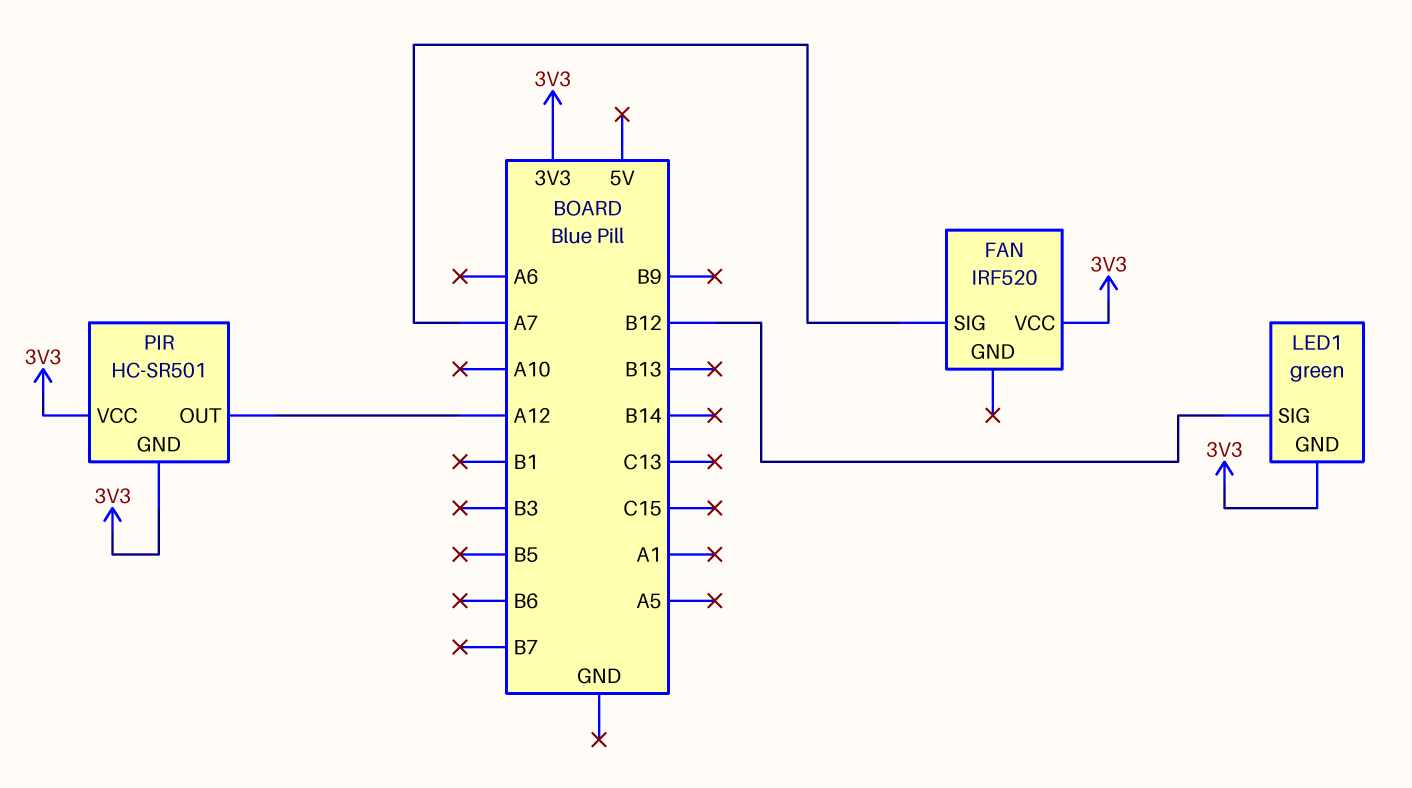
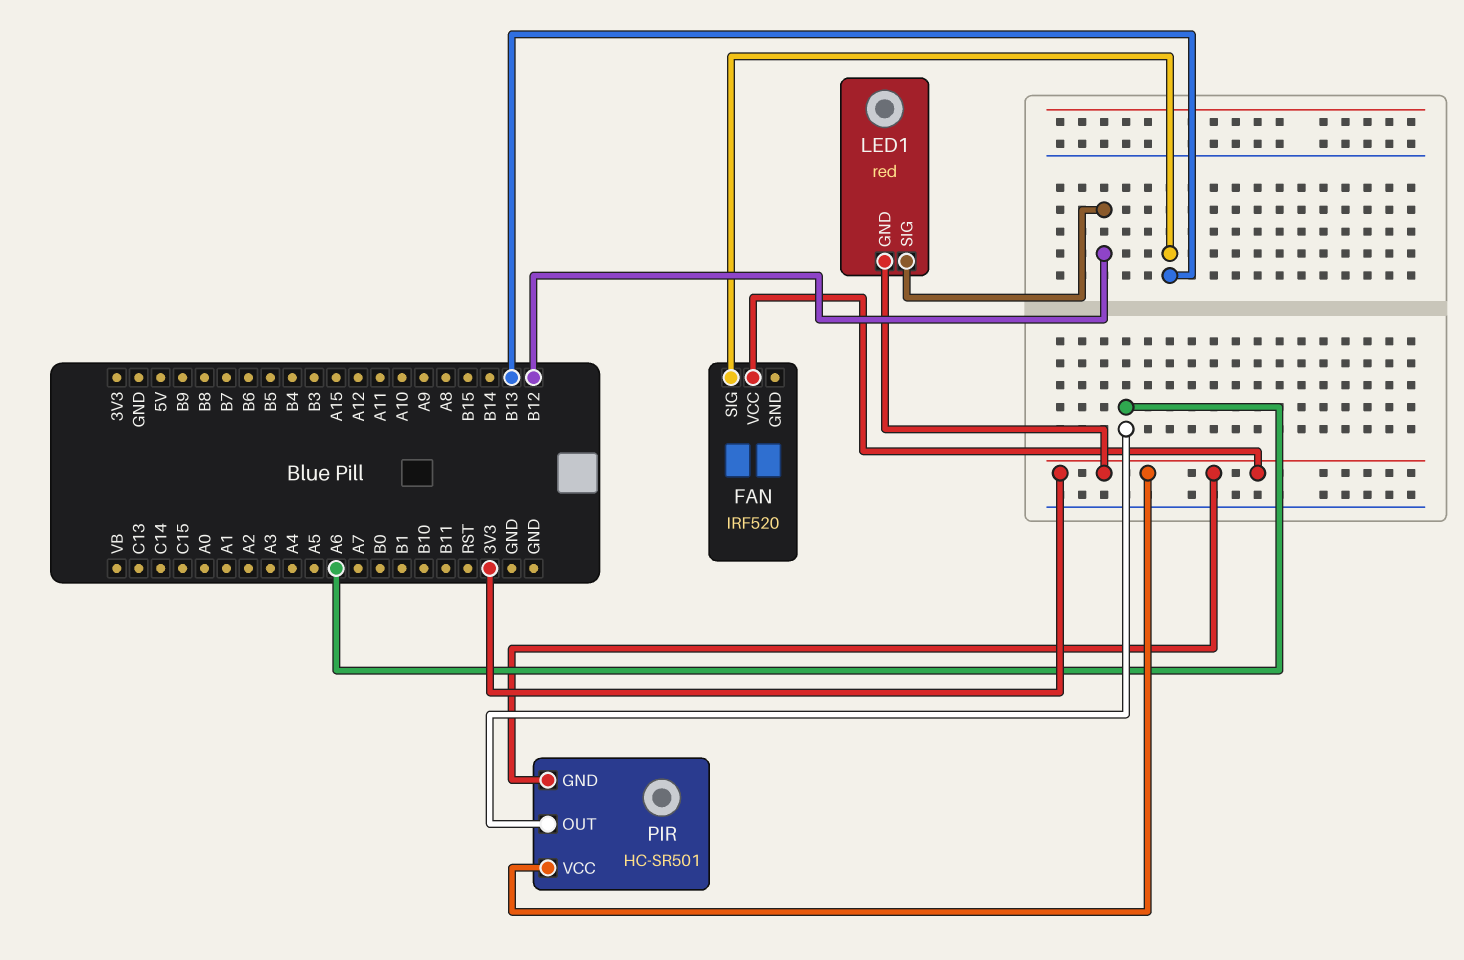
FAN pin SIG: A7 -> B13
LED1: green -> red
PIR pin OUT: A12 -> A6

